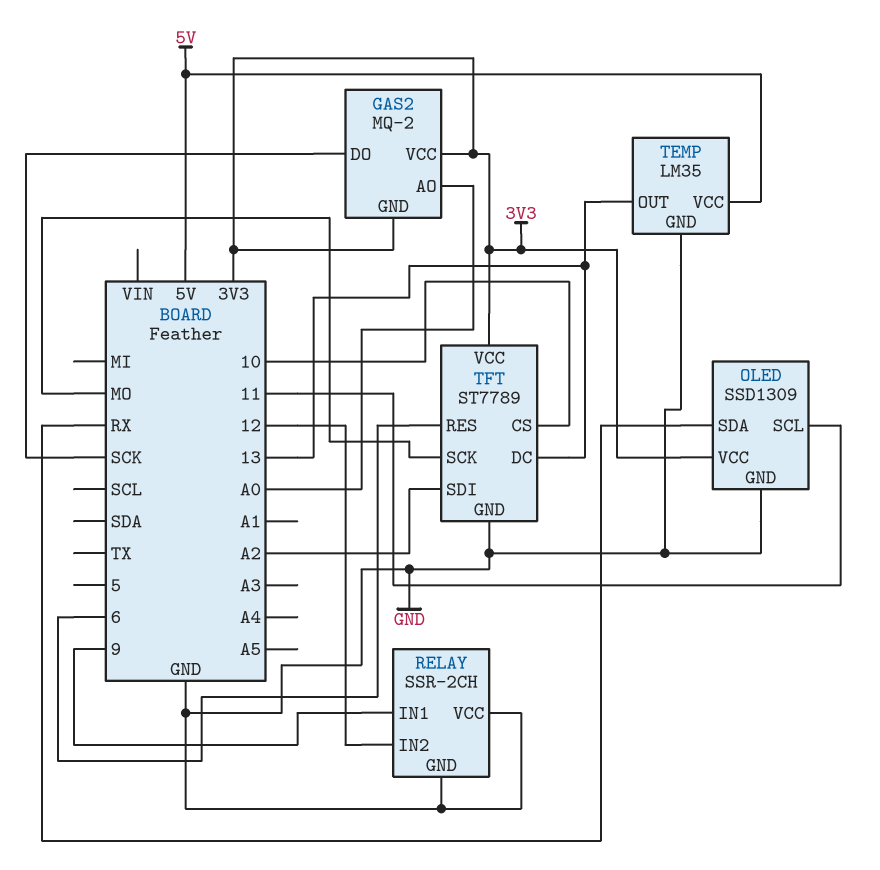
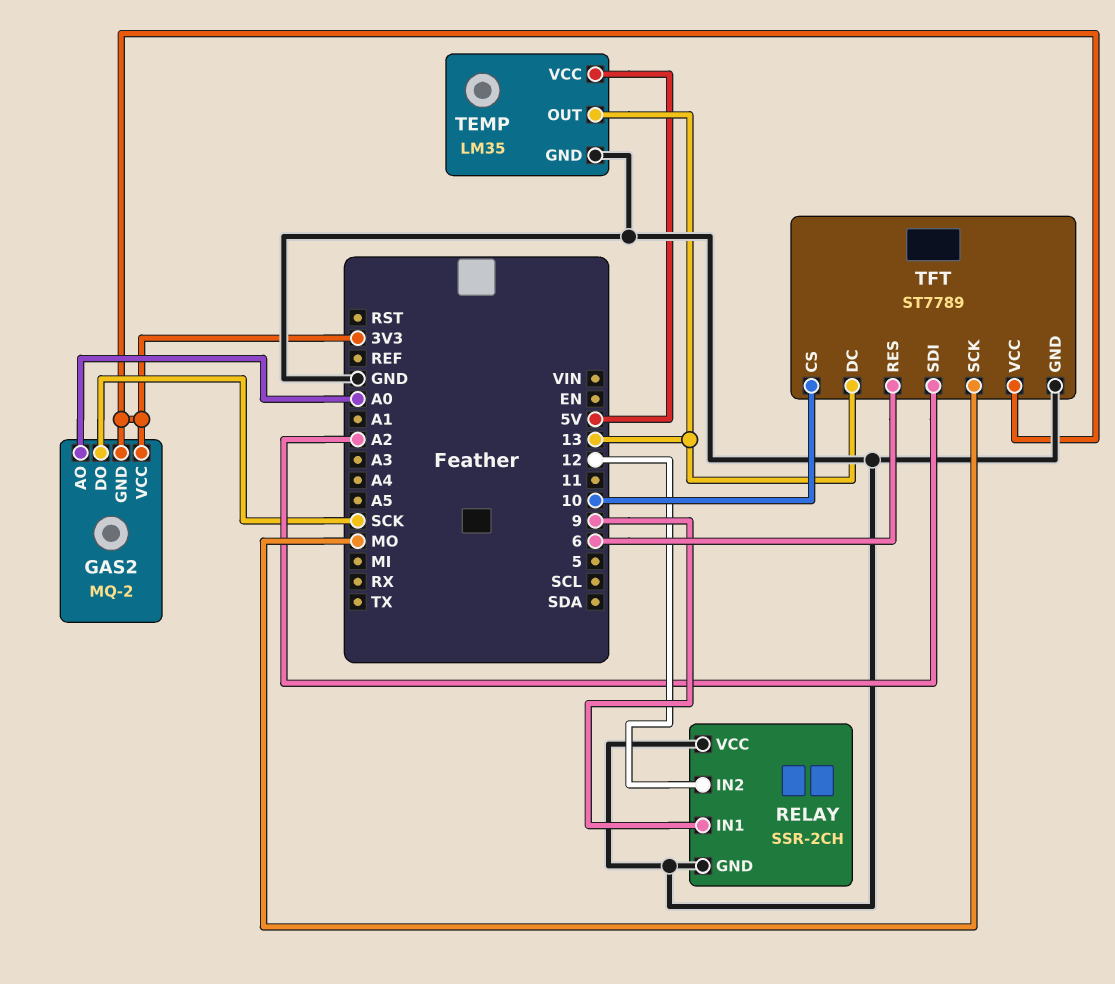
OLED: SSD1309 -> none
OLED pin GND: GND -> none
OLED pin SCL: 11 -> none
OLED pin SDA: RX -> none
OLED pin VCC: 3V3 -> none

